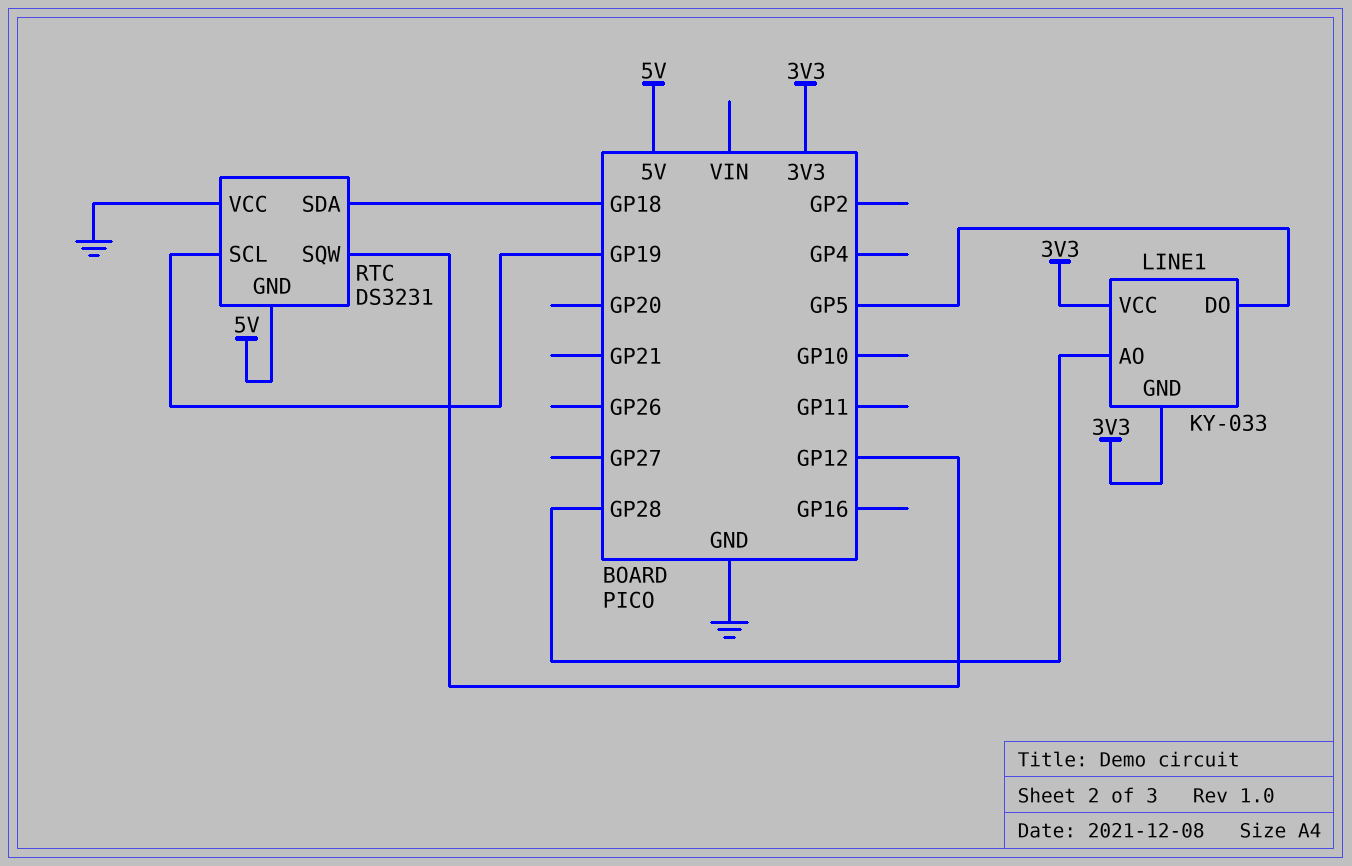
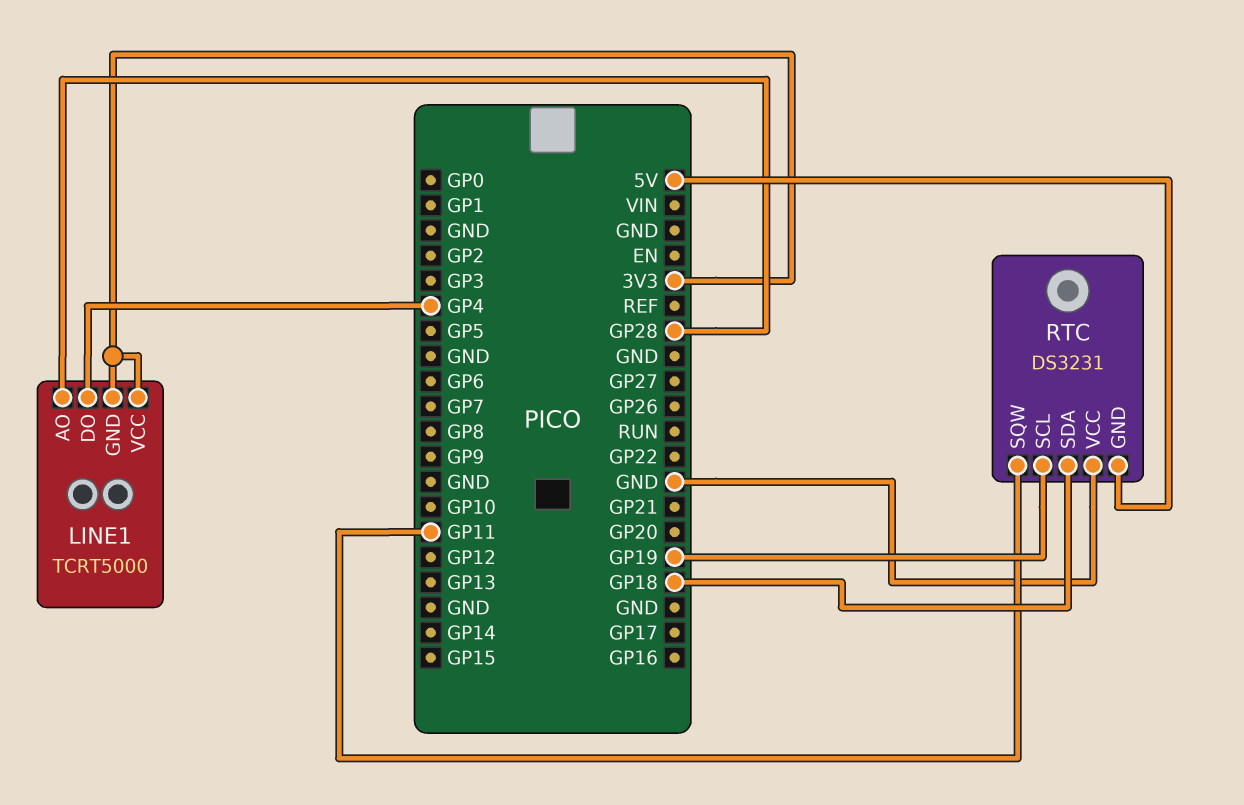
LINE1: KY-033 -> TCRT5000
LINE1 pin DO: GP5 -> GP4
RTC pin SQW: GP12 -> GP11

